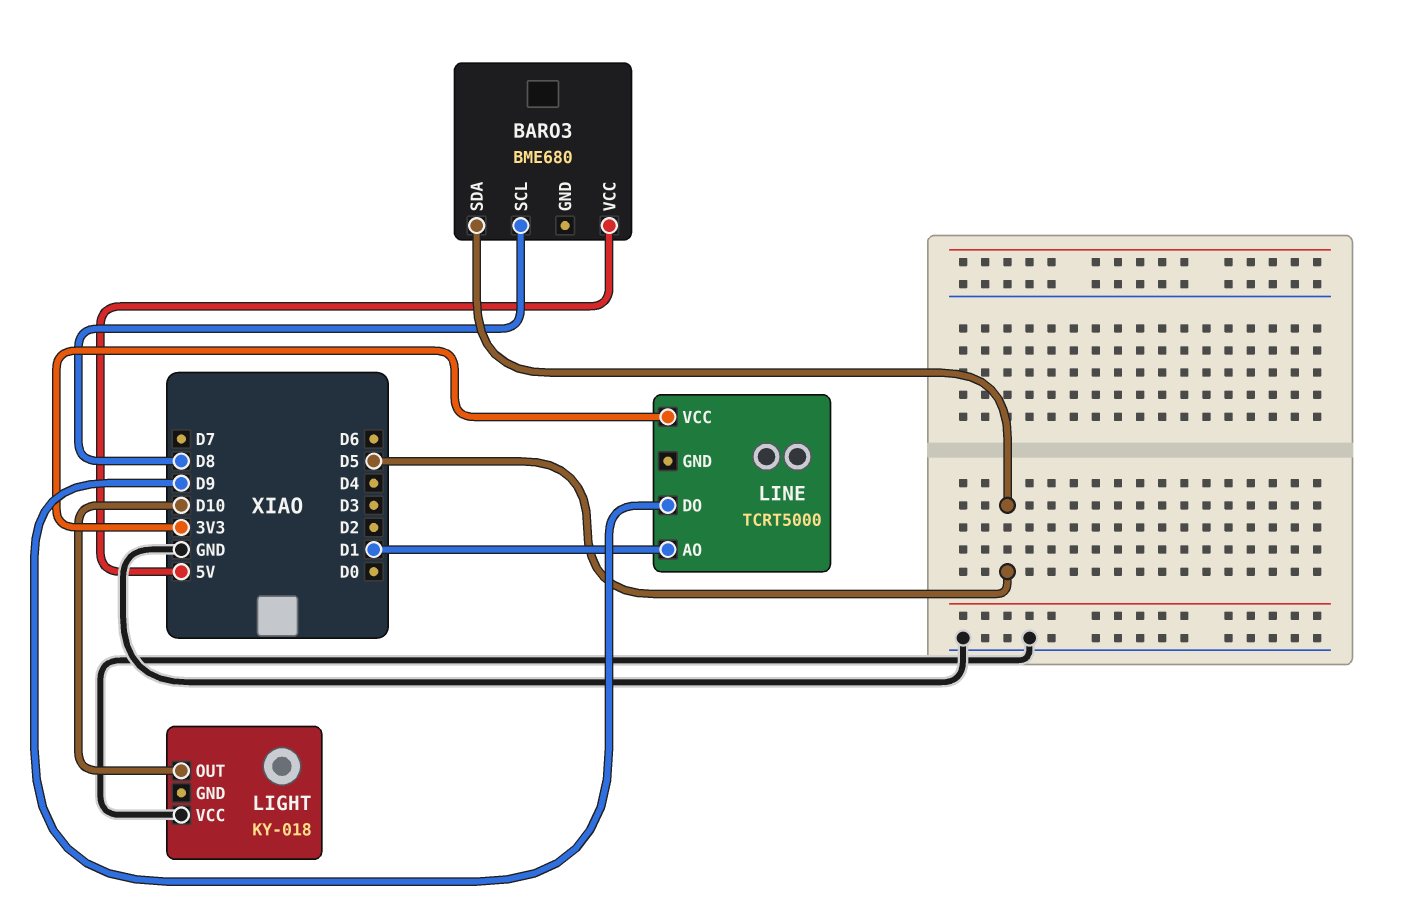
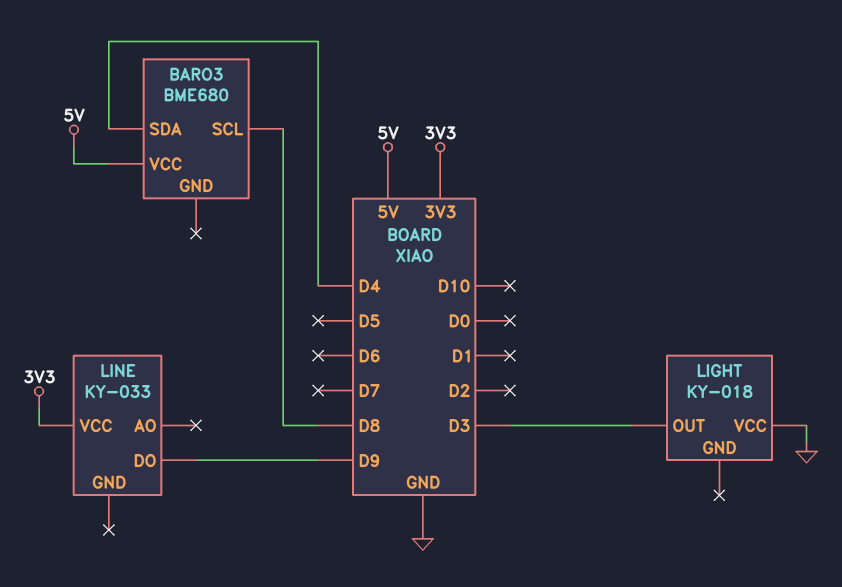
BARO3 pin SDA: D5 -> D4
LIGHT pin OUT: D10 -> D3
LINE: TCRT5000 -> KY-033
LINE pin AO: D1 -> none

